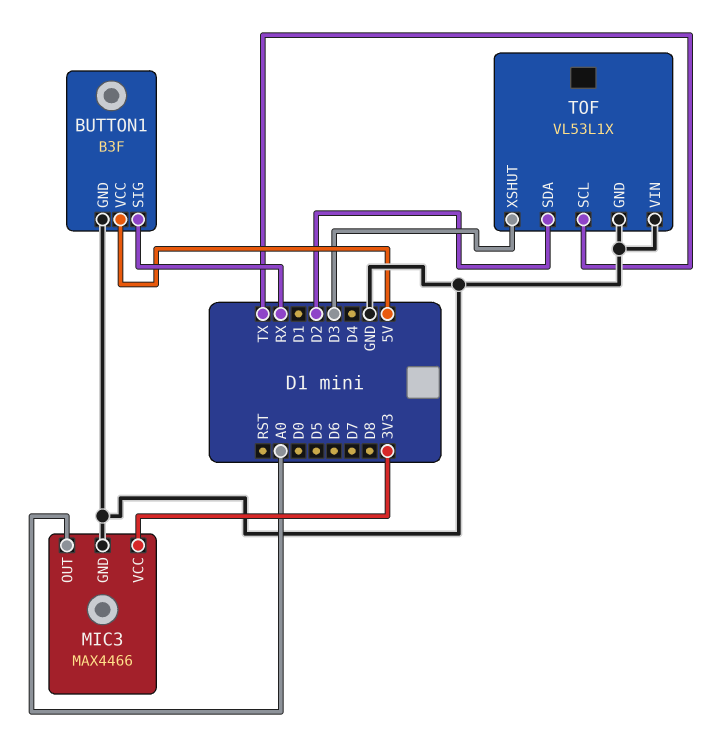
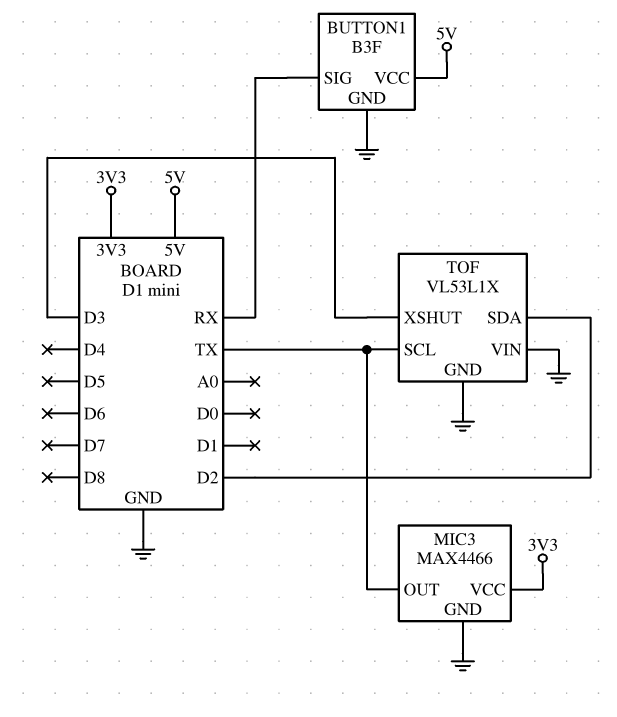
MIC3 pin OUT: A0 -> TX

